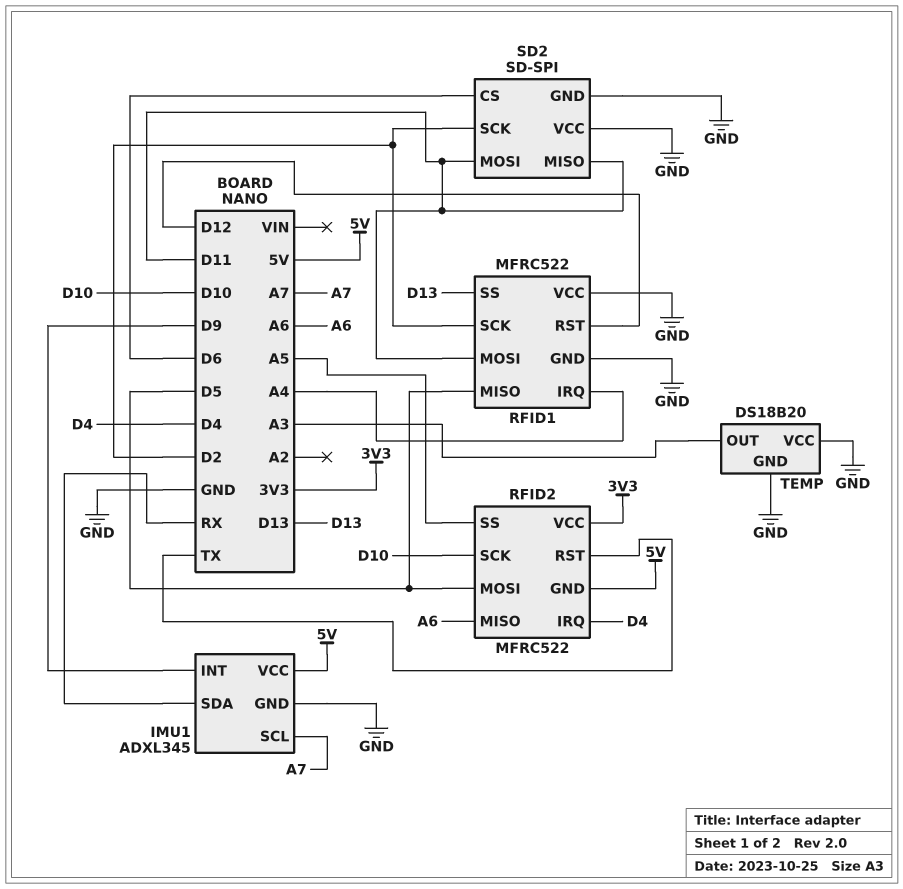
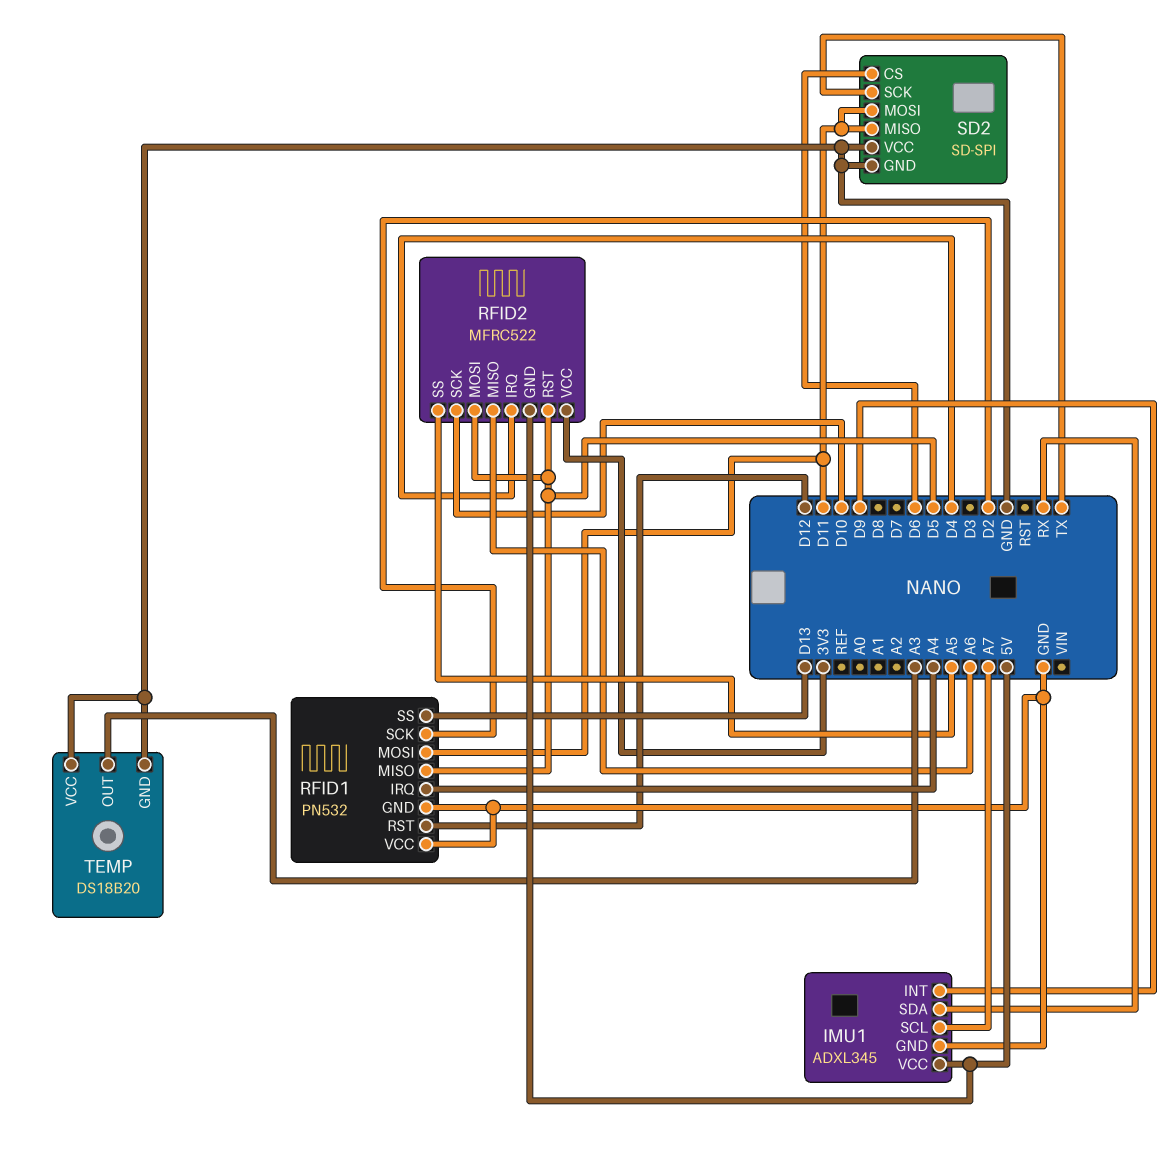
RFID1: MFRC522 -> PN532
RFID2 pin RST: TX -> D5
SD2 pin SCK: D2 -> TX

